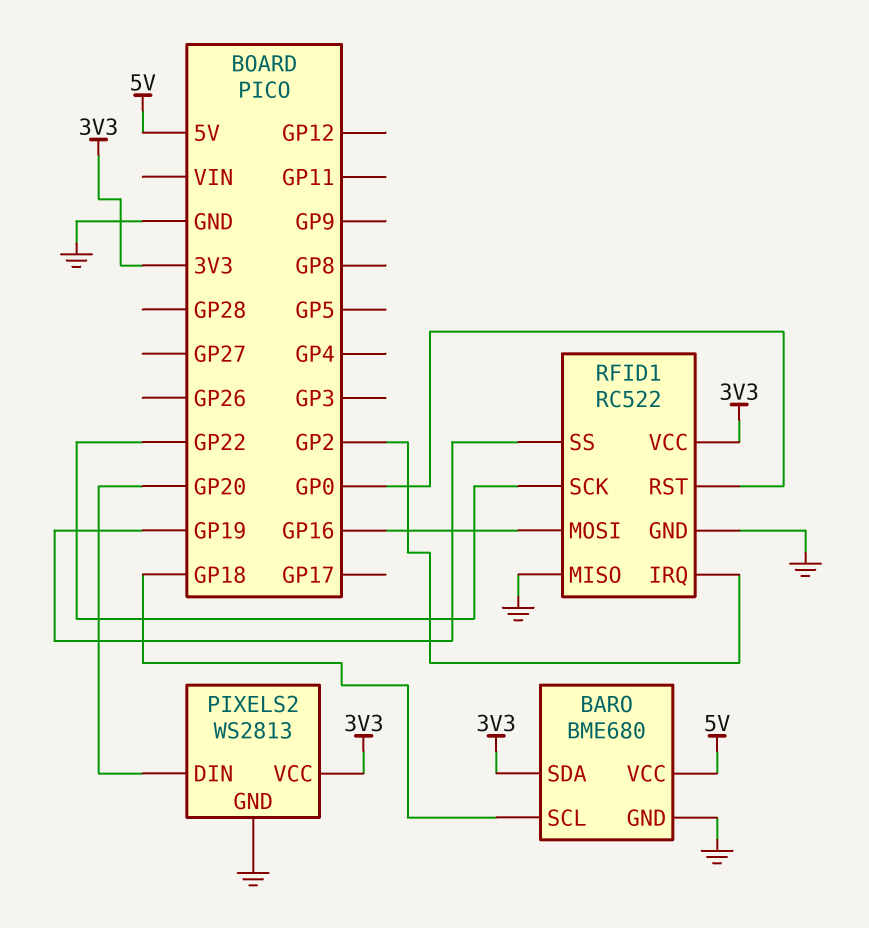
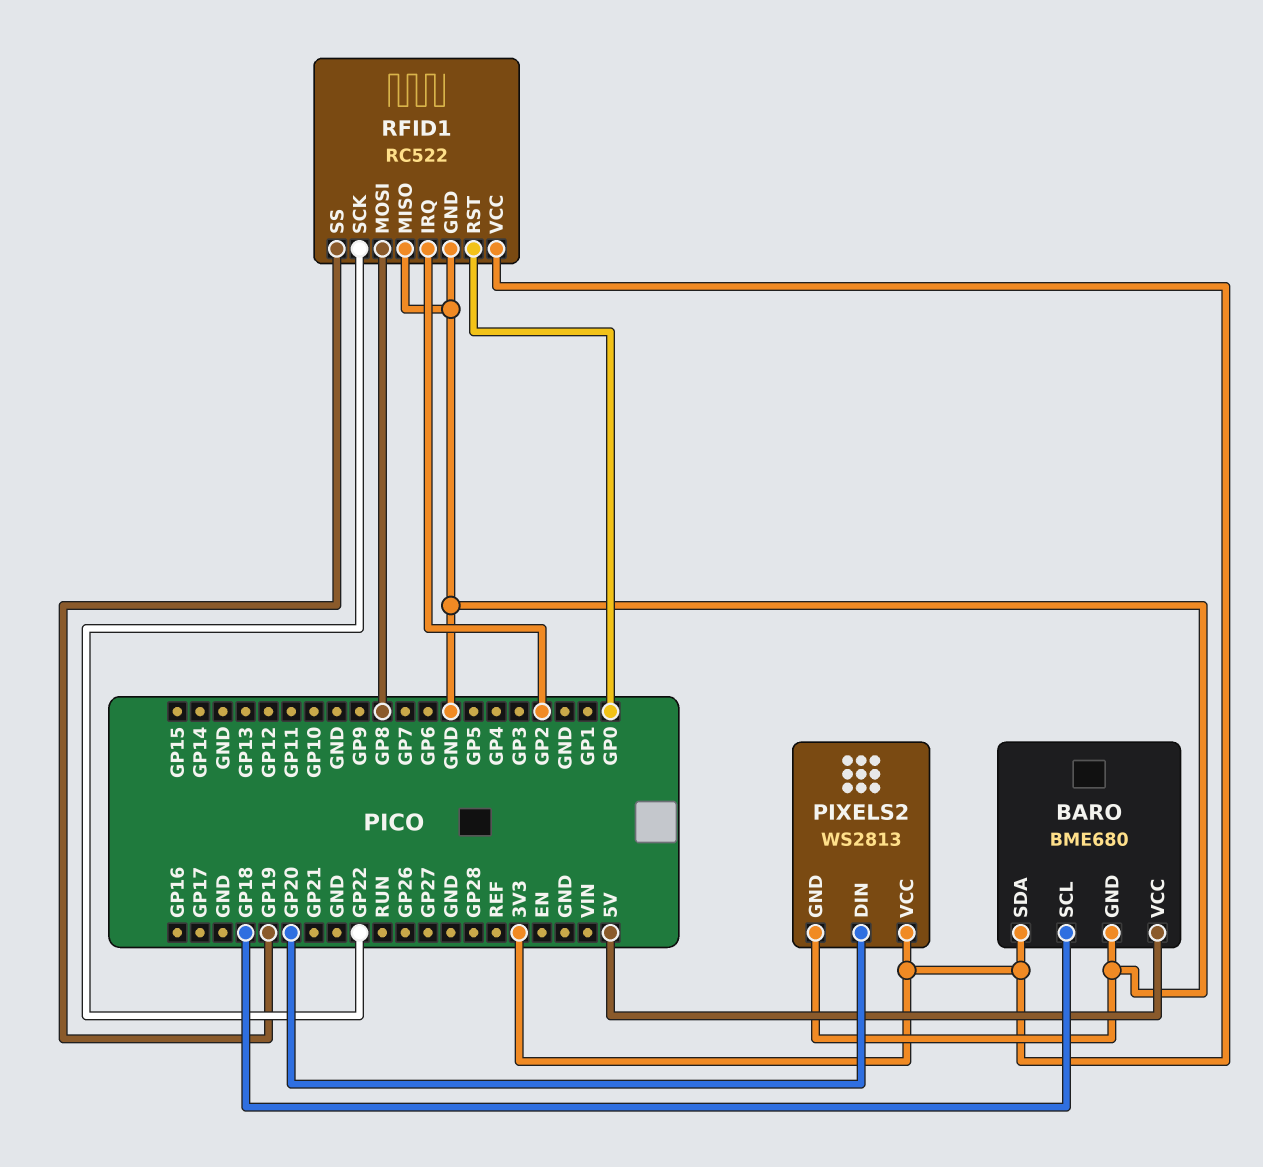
RFID1 pin MOSI: GP16 -> GP8

